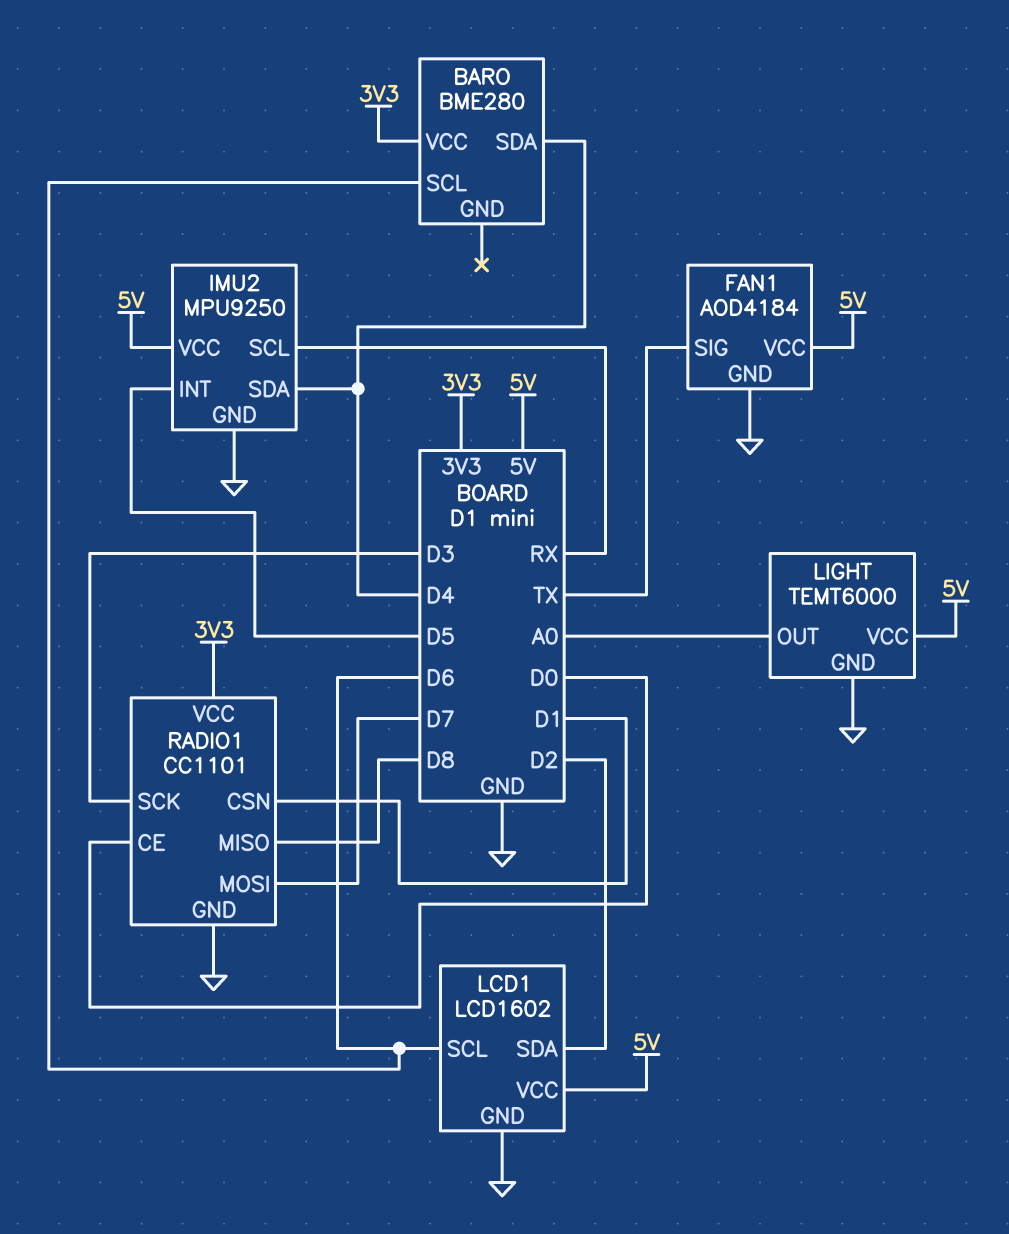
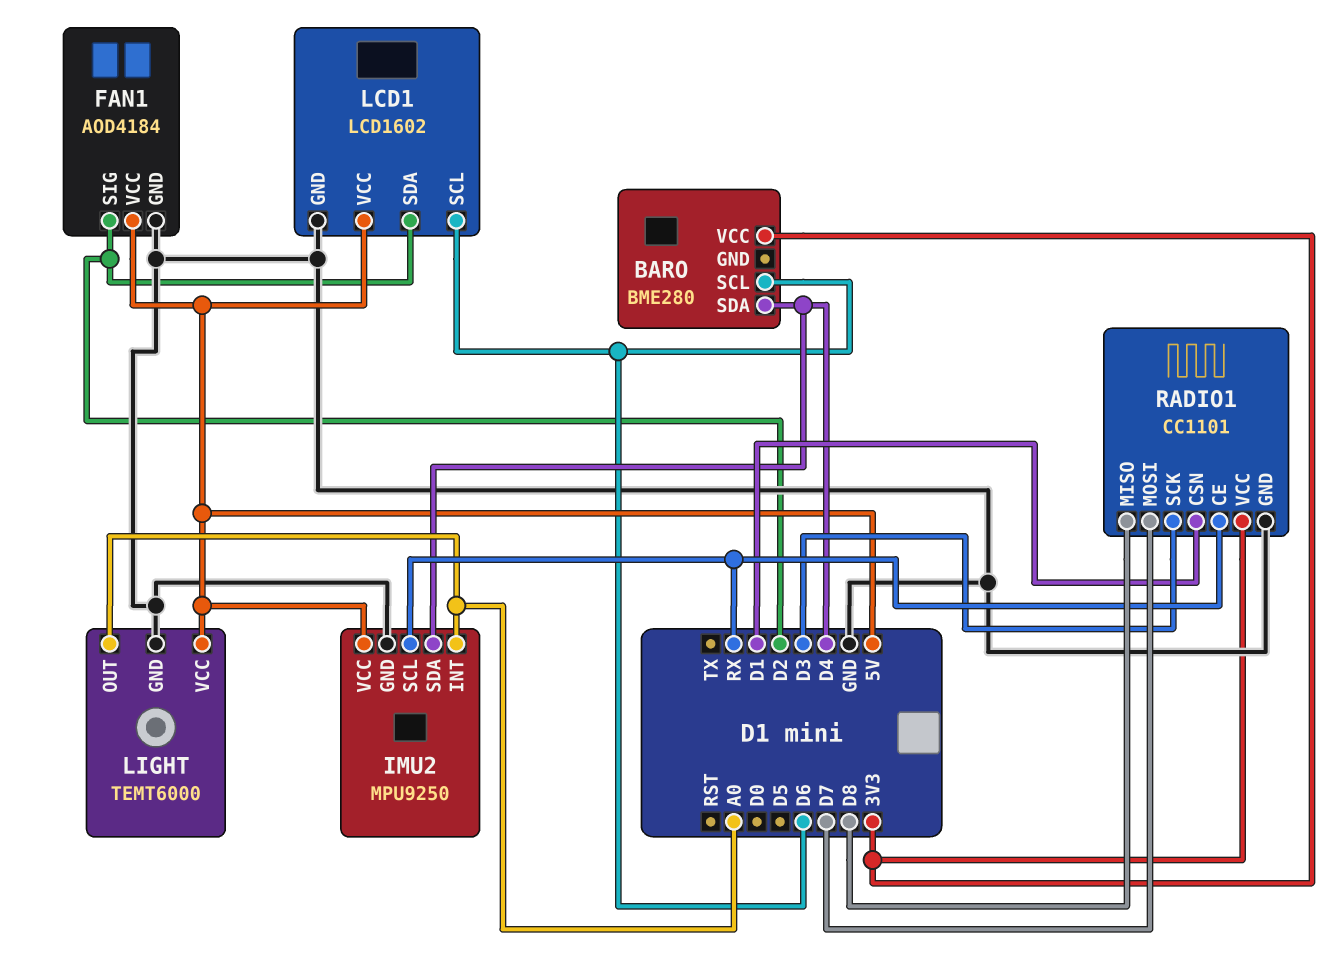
FAN1 pin SIG: TX -> D2
IMU2 pin INT: D5 -> A0
RADIO1 pin CE: D0 -> RX

